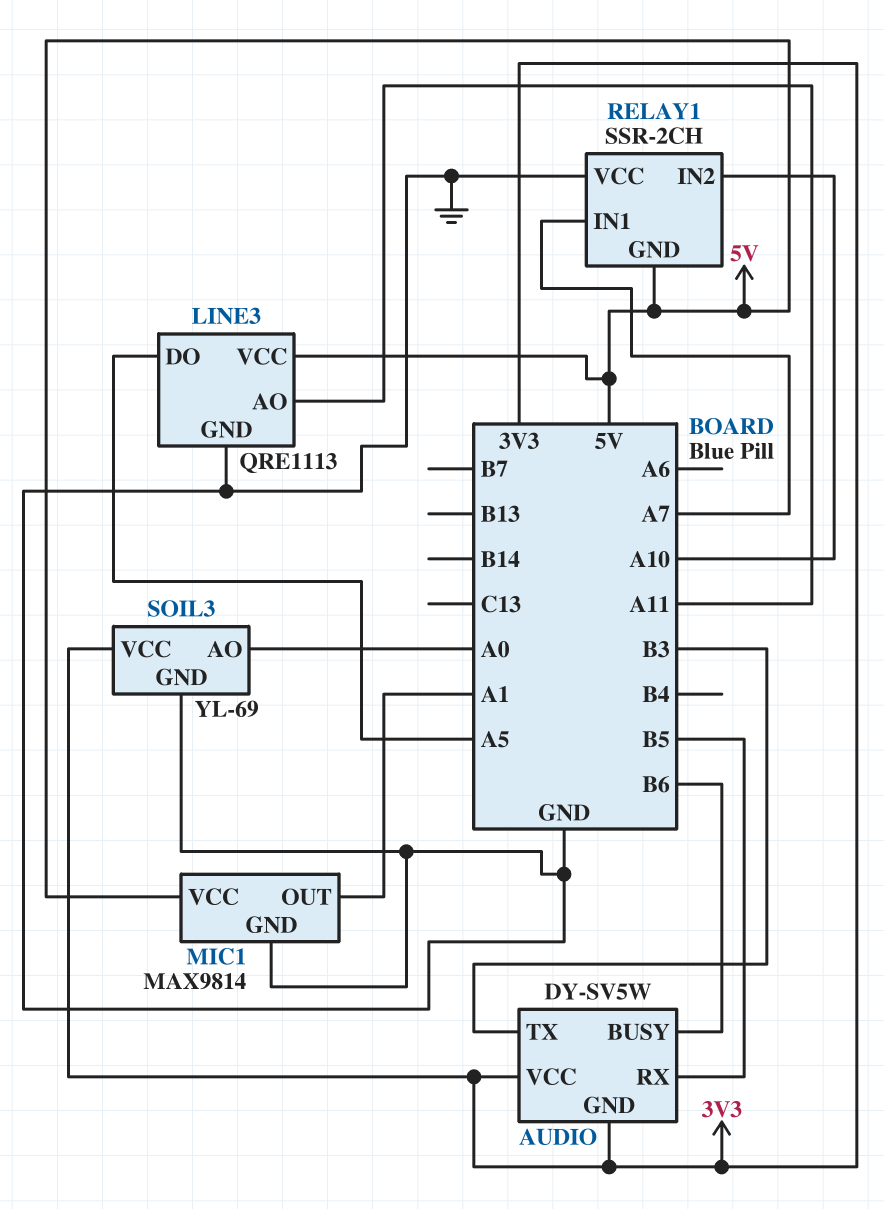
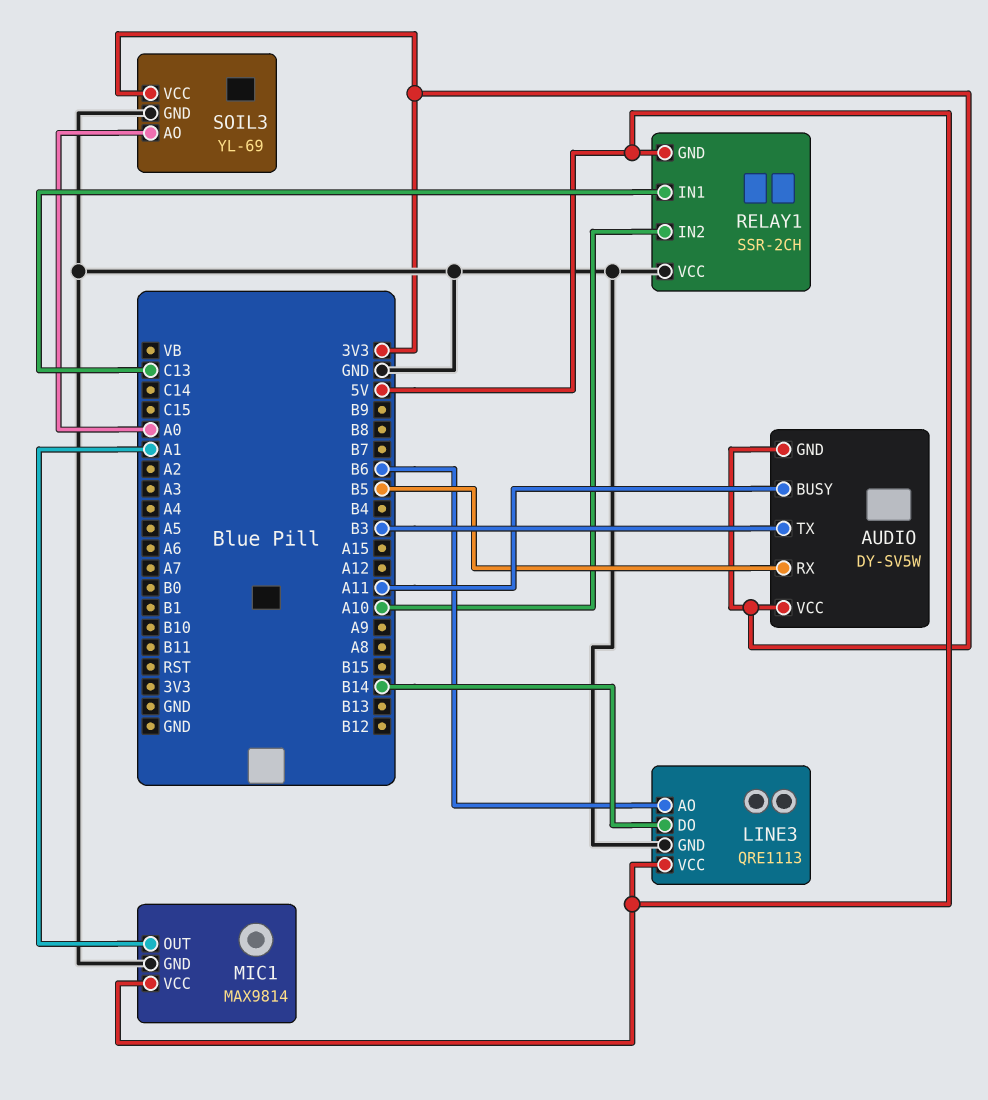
AUDIO pin BUSY: B6 -> A11
LINE3 pin AO: A11 -> B6
LINE3 pin DO: A5 -> B14
RELAY1 pin IN1: A7 -> C13

